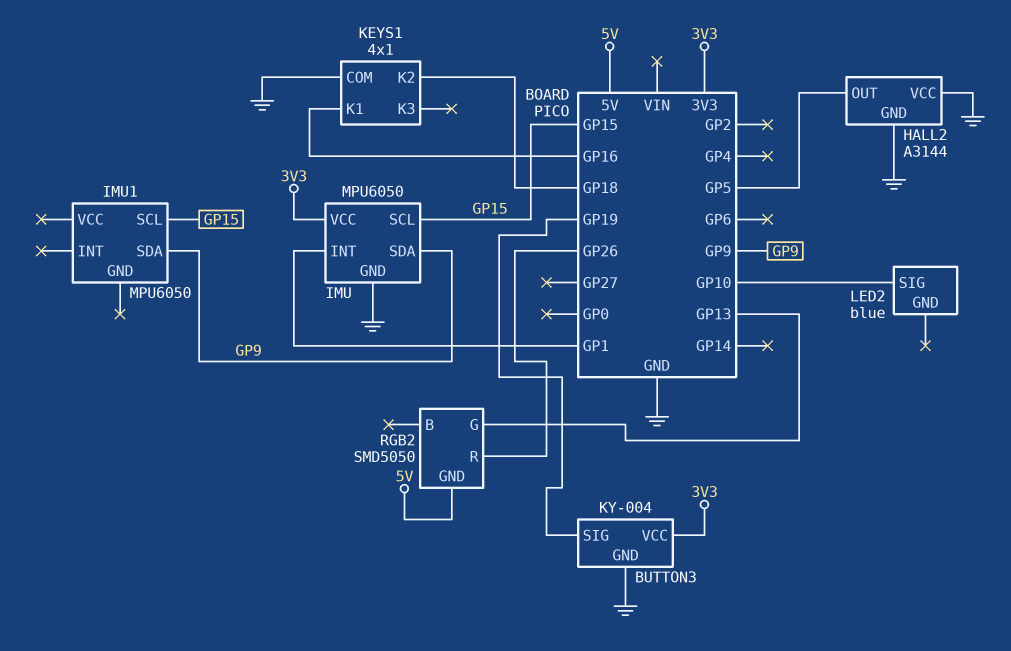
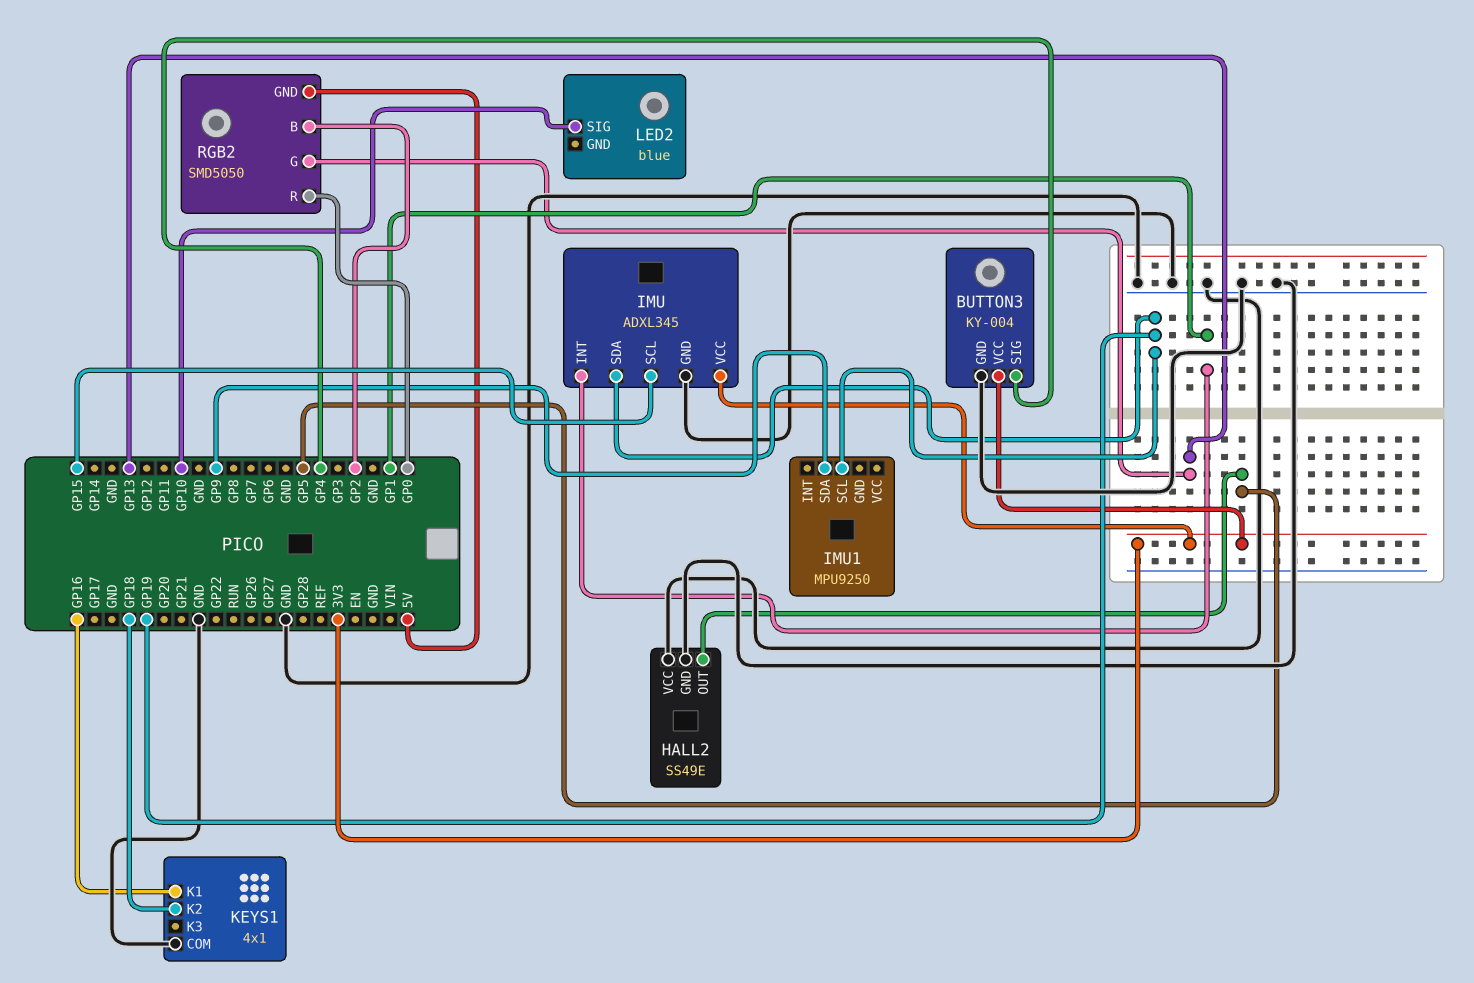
BUTTON3 pin SIG: GP19 -> GP4
HALL2: A3144 -> SS49E
IMU: MPU6050 -> ADXL345
IMU pin SDA: GP9 -> GP19
IMU1: MPU6050 -> MPU9250
IMU1 pin SCL: GP15 -> GP19
RGB2 pin B: none -> GP2
RGB2 pin R: GP26 -> GP0

